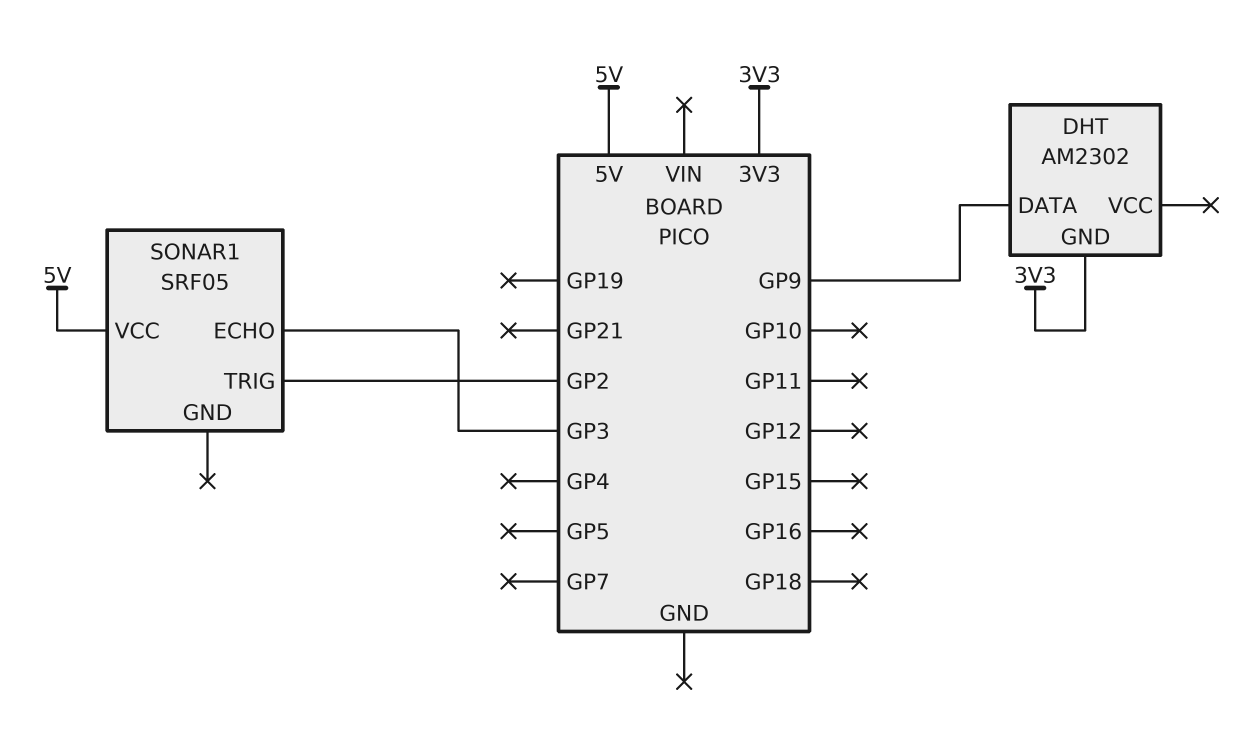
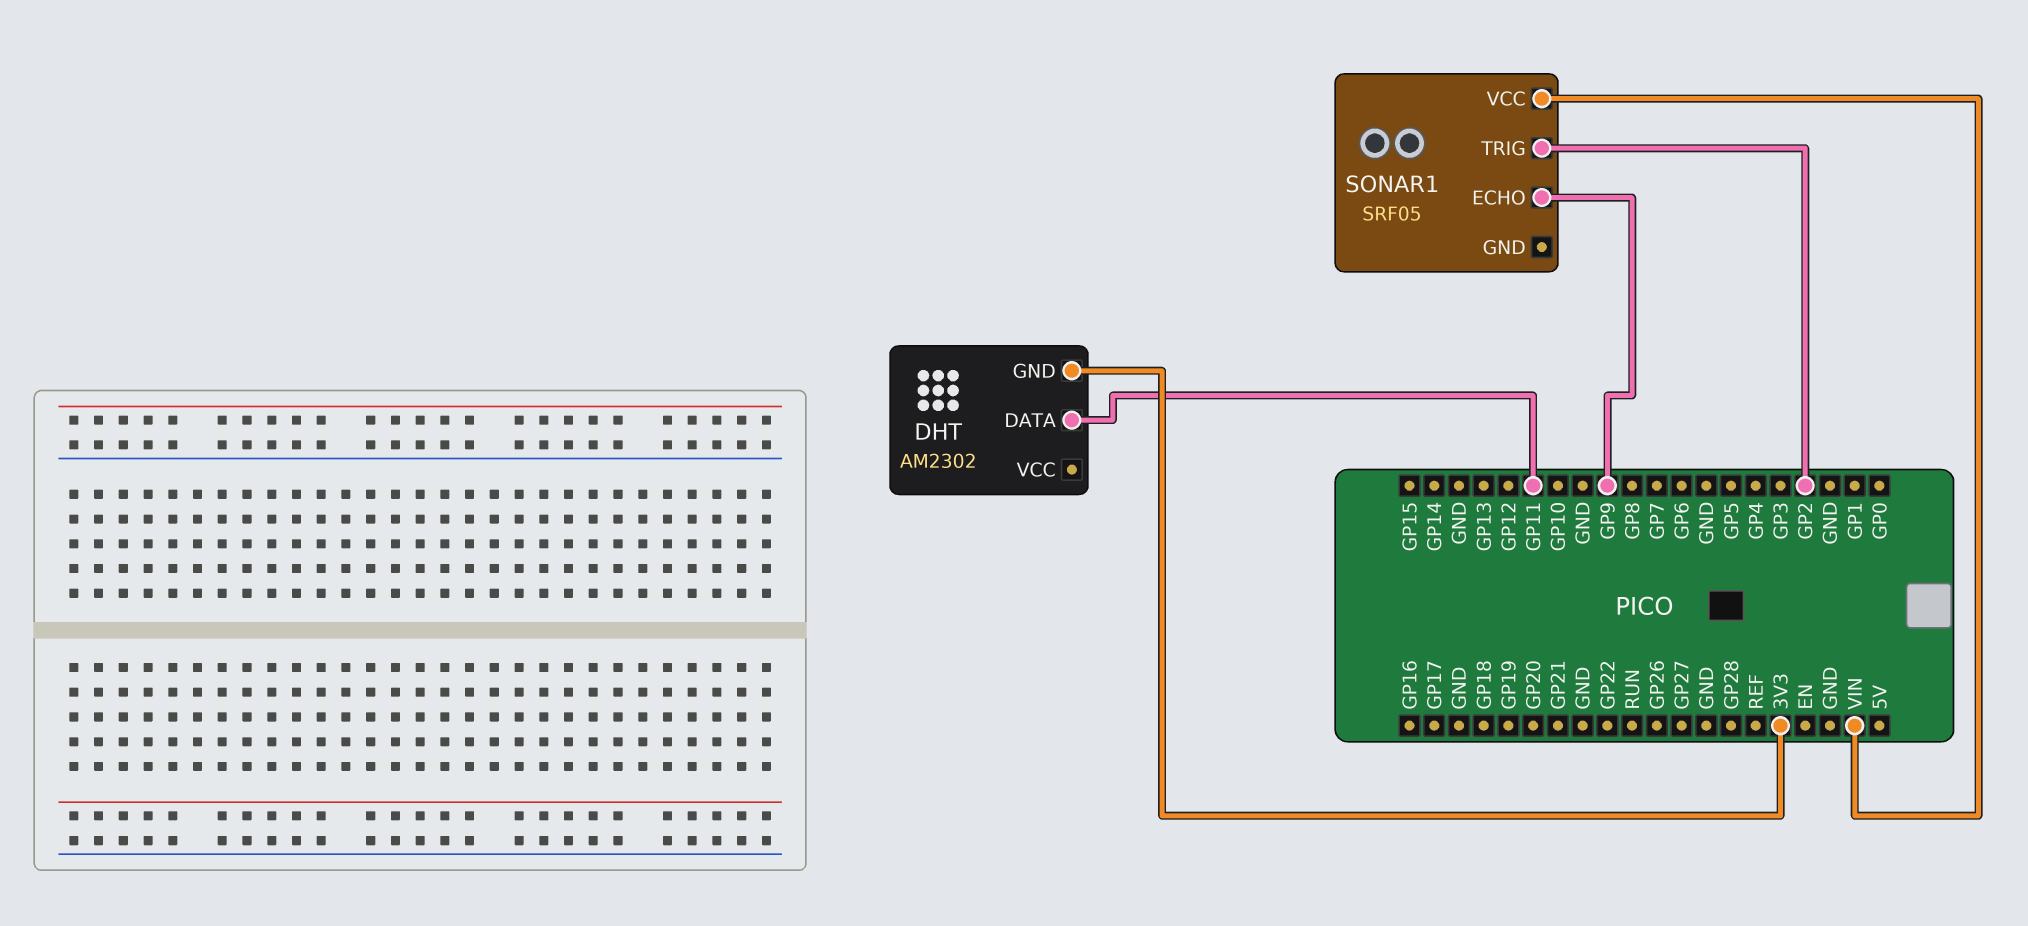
DHT pin DATA: GP9 -> GP11
SONAR1 pin ECHO: GP3 -> GP9
SONAR1 pin VCC: 5V -> VIN

